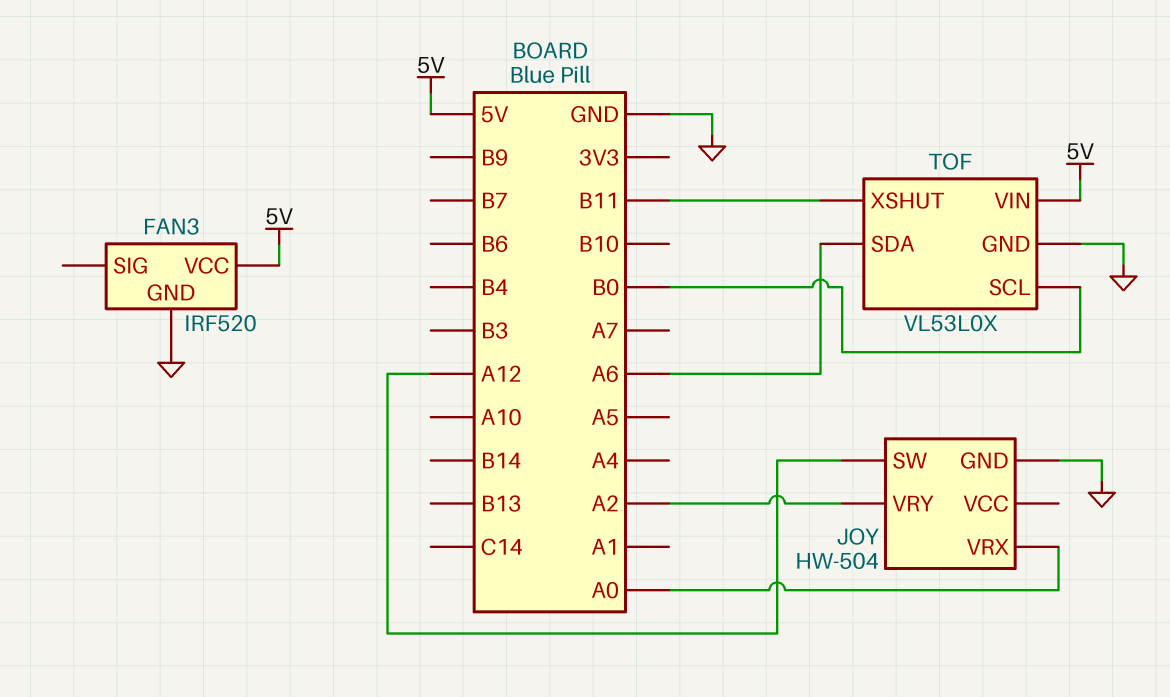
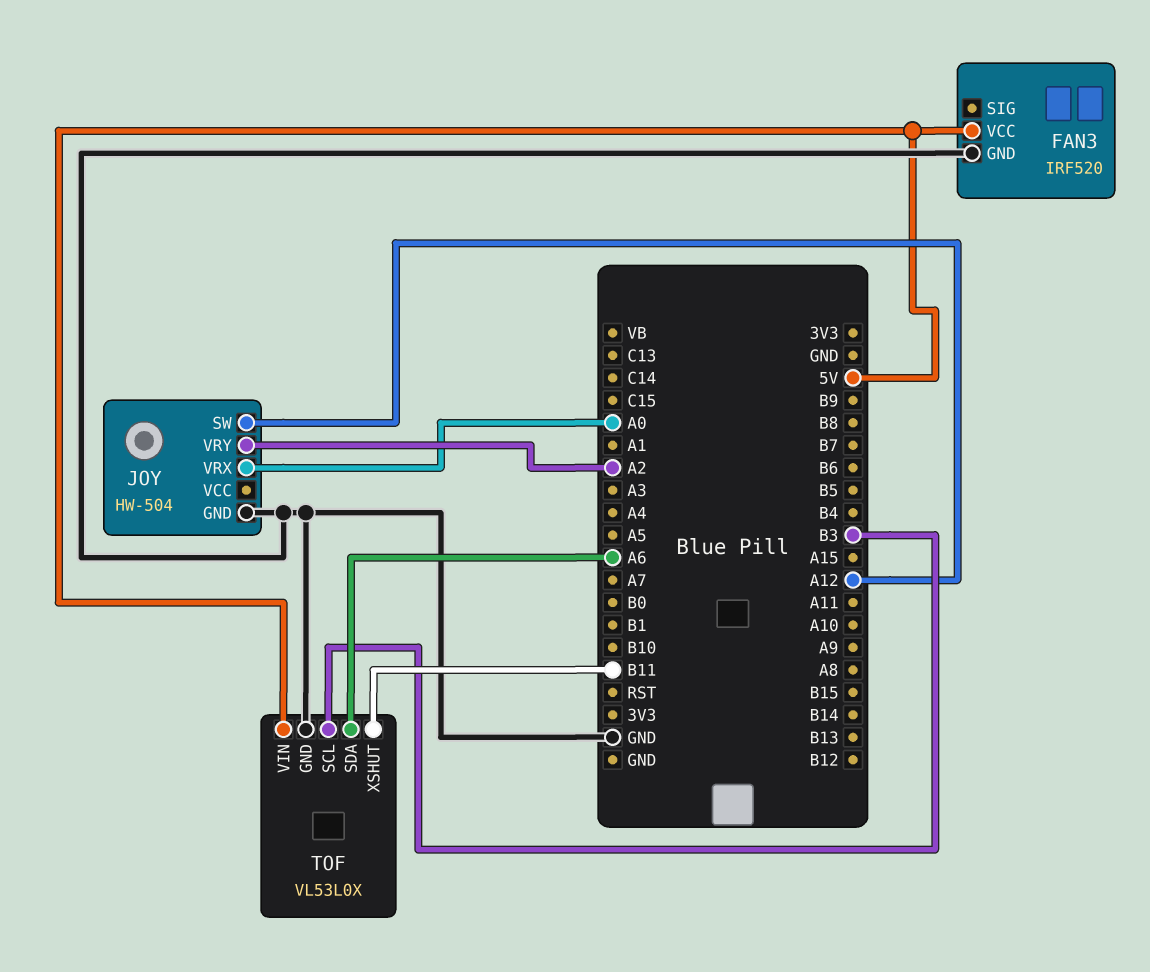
TOF pin SCL: B0 -> B3

